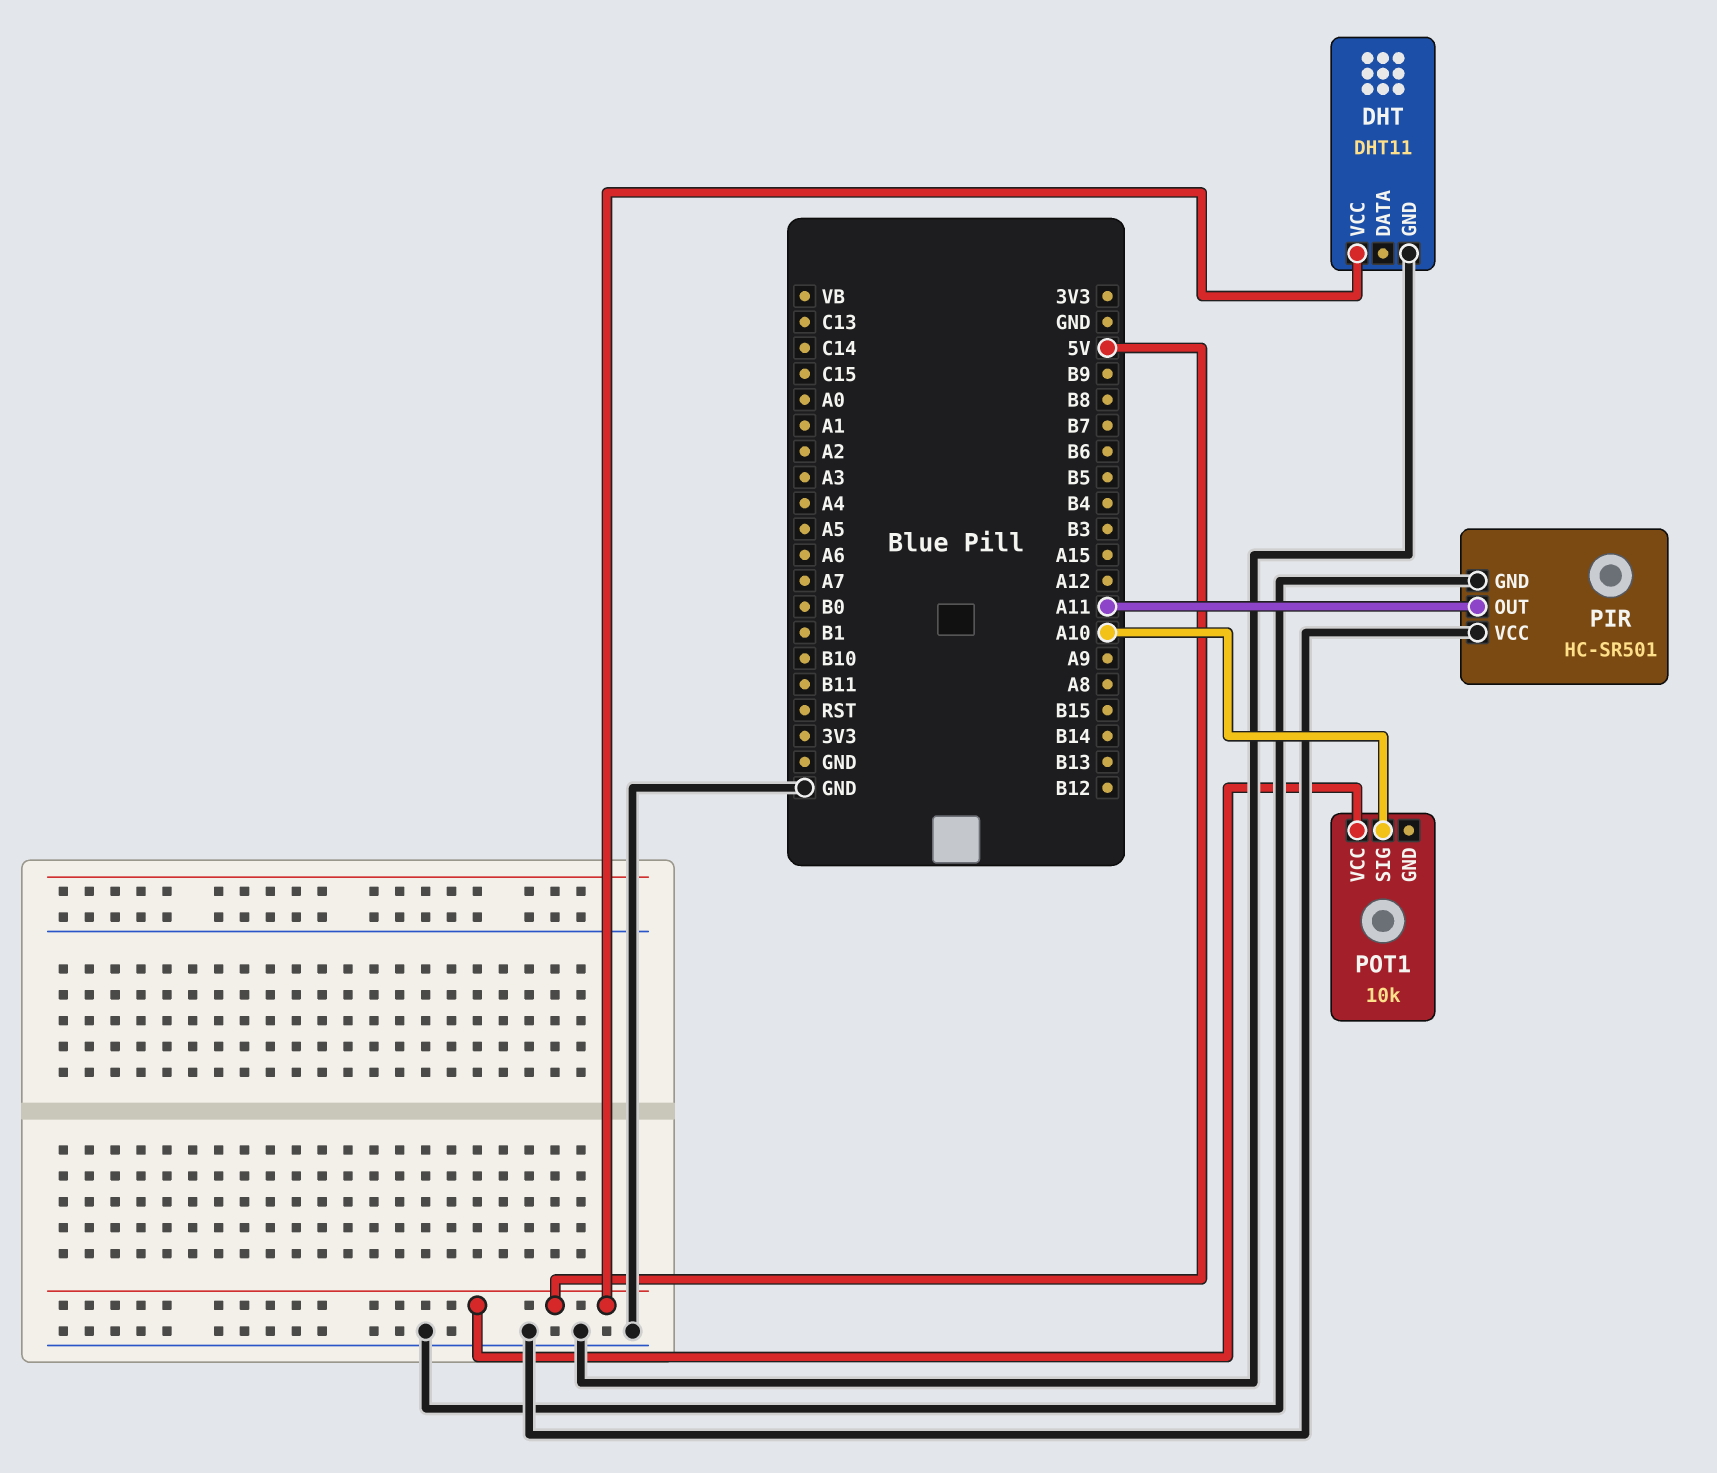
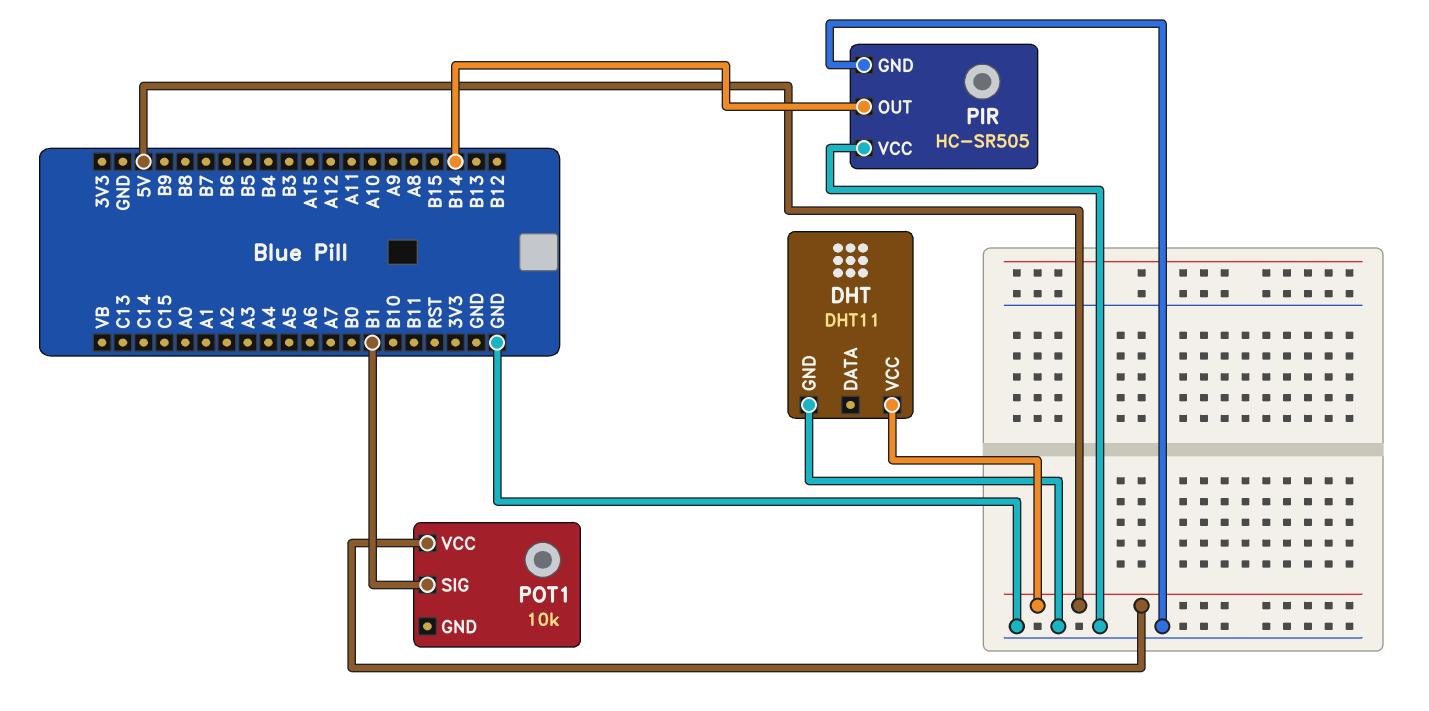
PIR: HC-SR501 -> HC-SR505
PIR pin OUT: A11 -> B14
POT1 pin SIG: A10 -> B1

